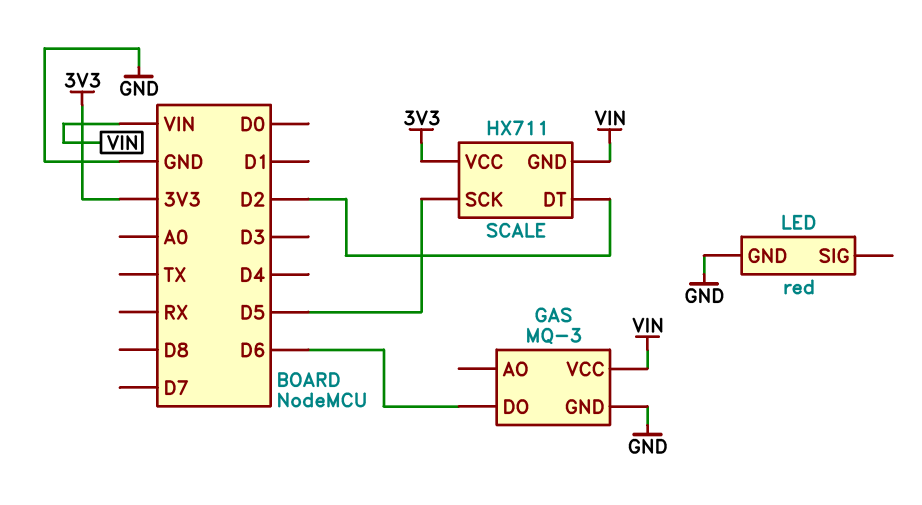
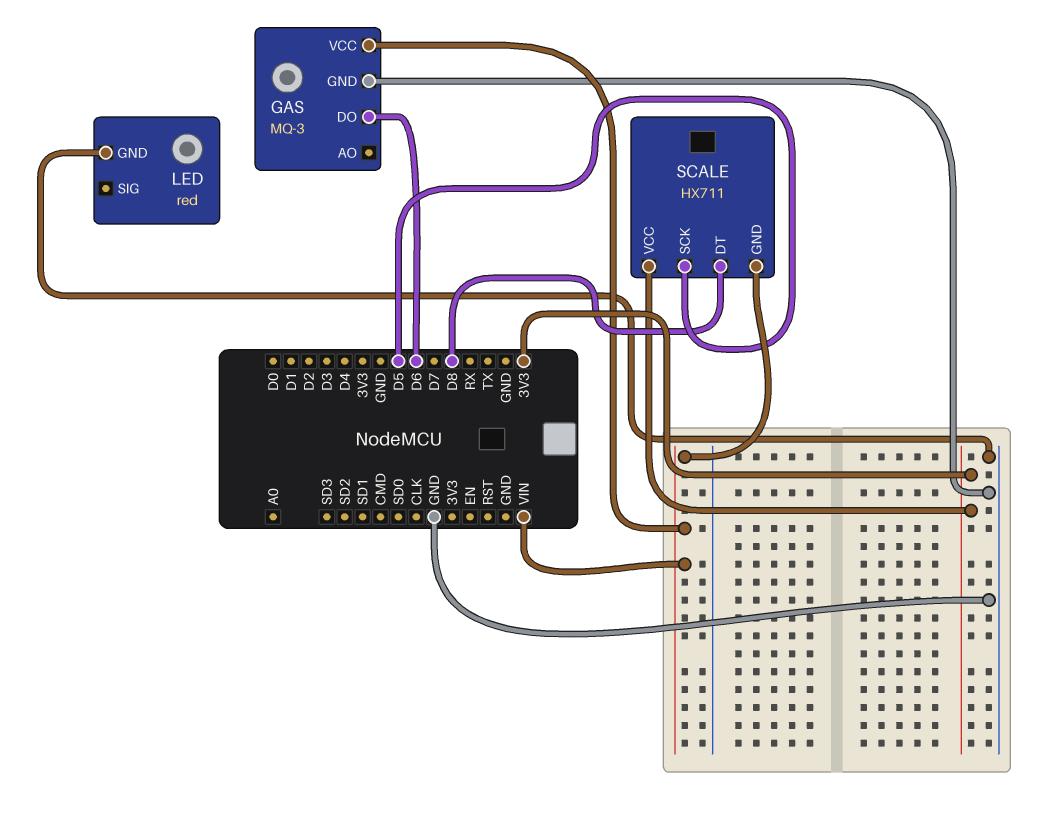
SCALE pin DT: D2 -> D8

